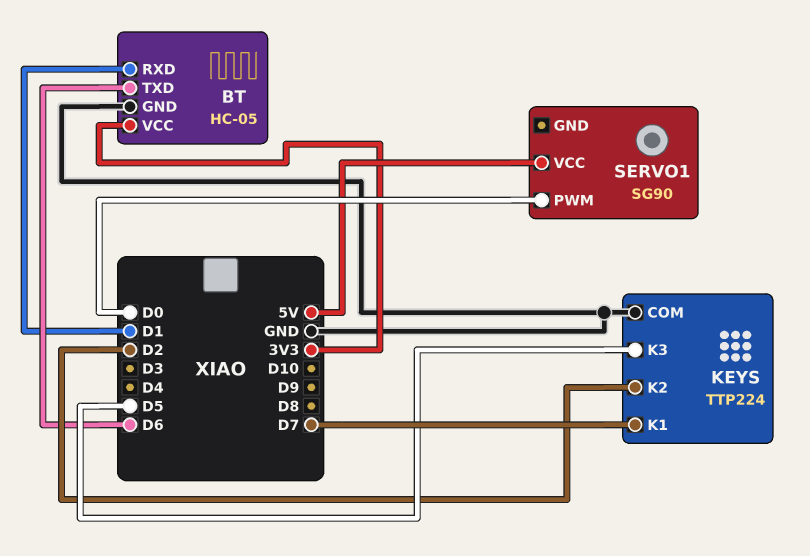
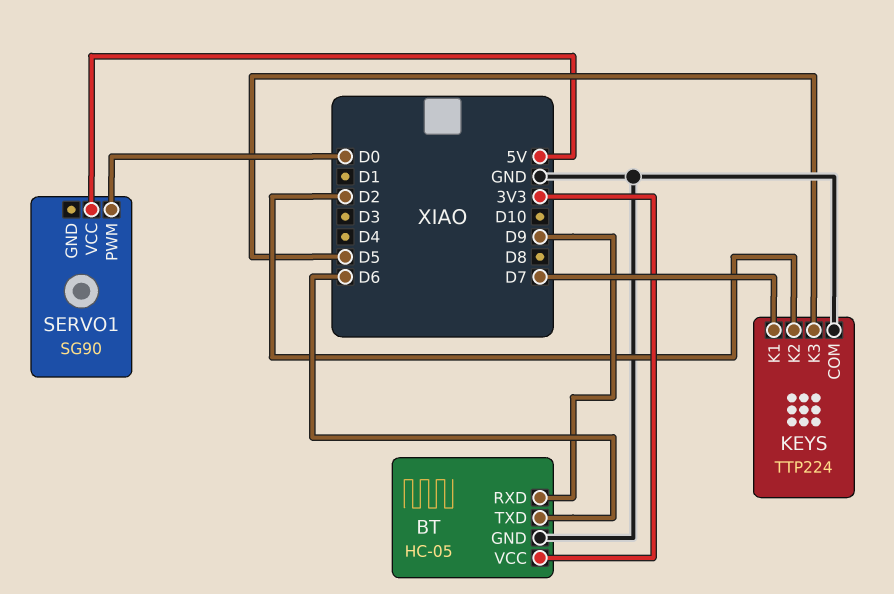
BT pin RXD: D1 -> D9

